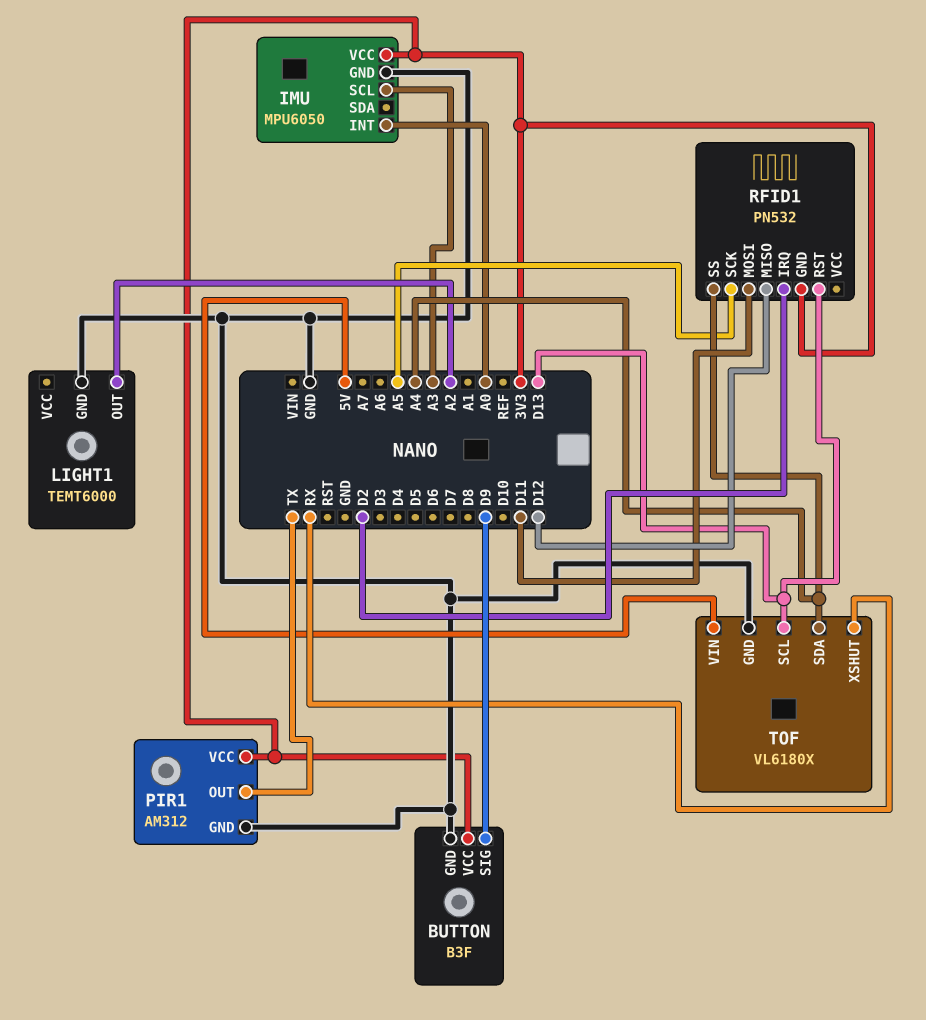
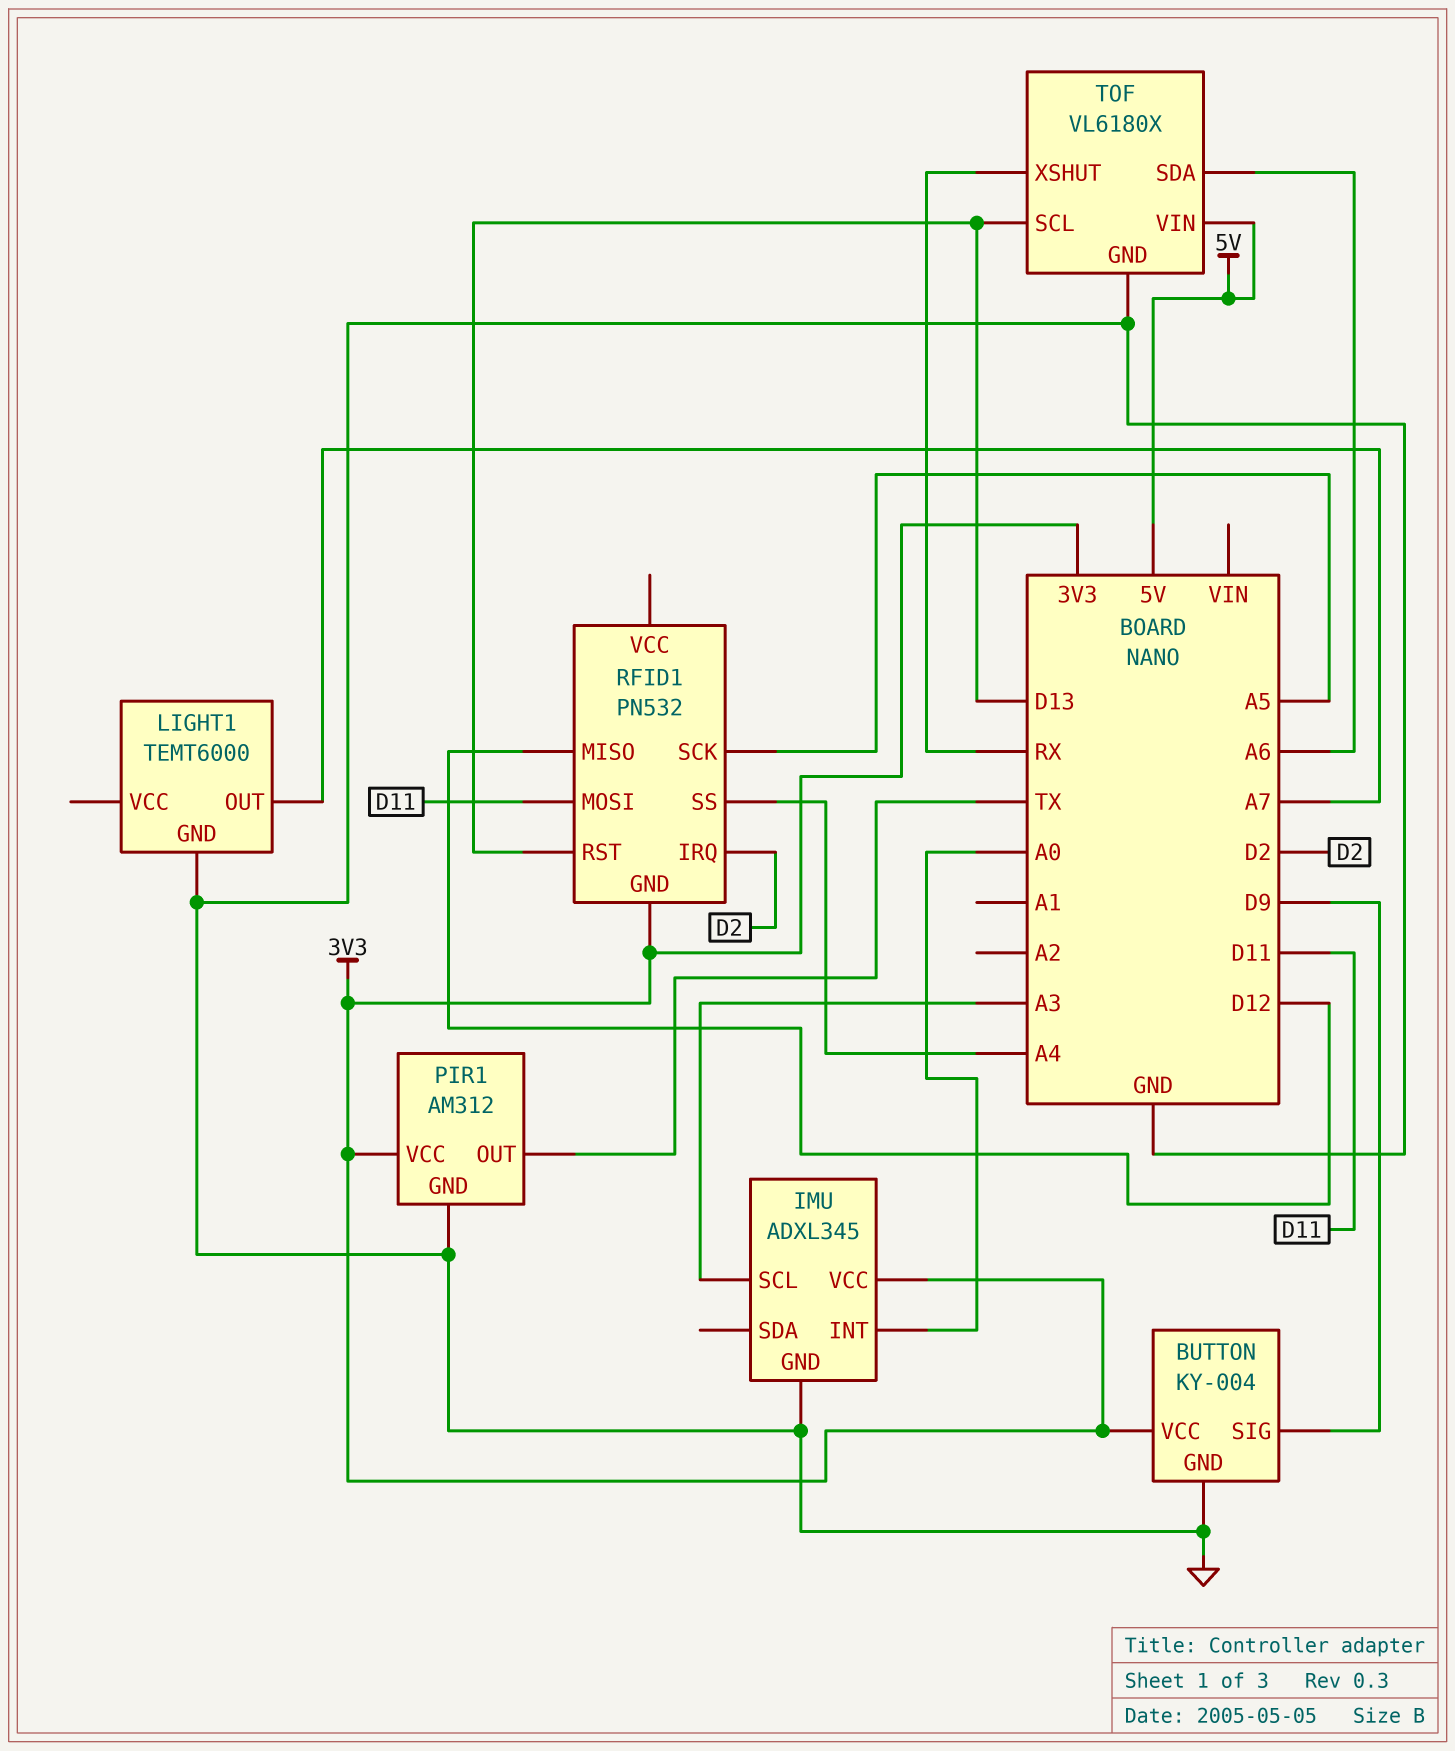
BUTTON: B3F -> KY-004
IMU: MPU6050 -> ADXL345
LIGHT1 pin OUT: A2 -> A7
TOF pin SDA: A4 -> A6

